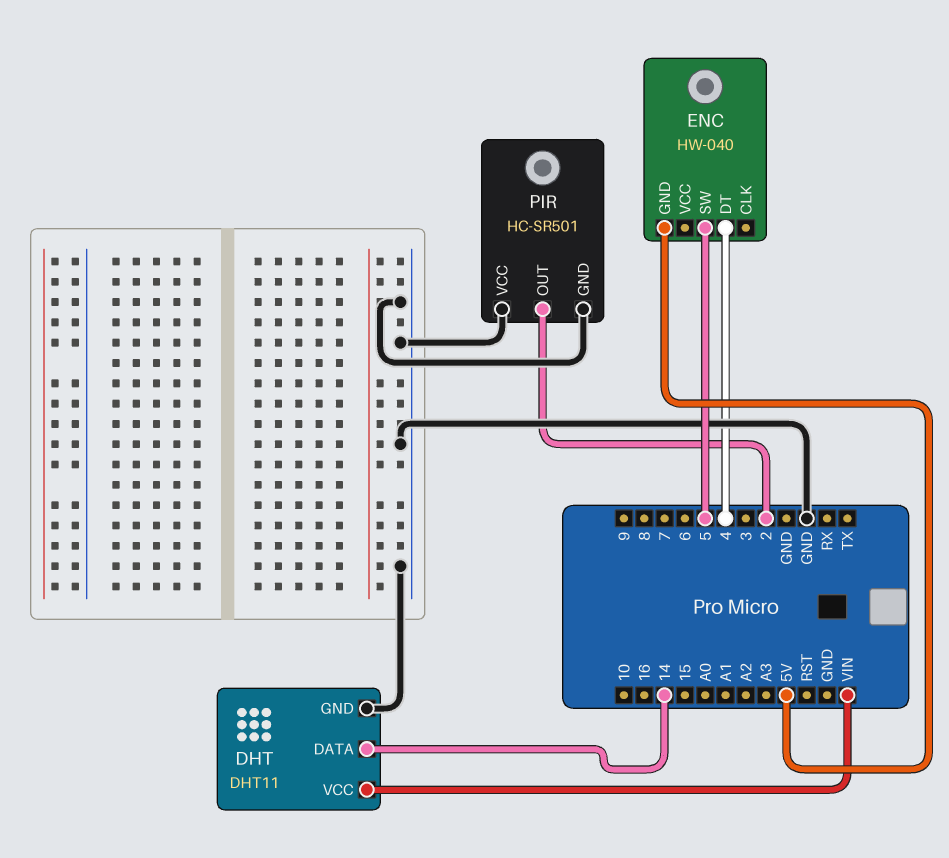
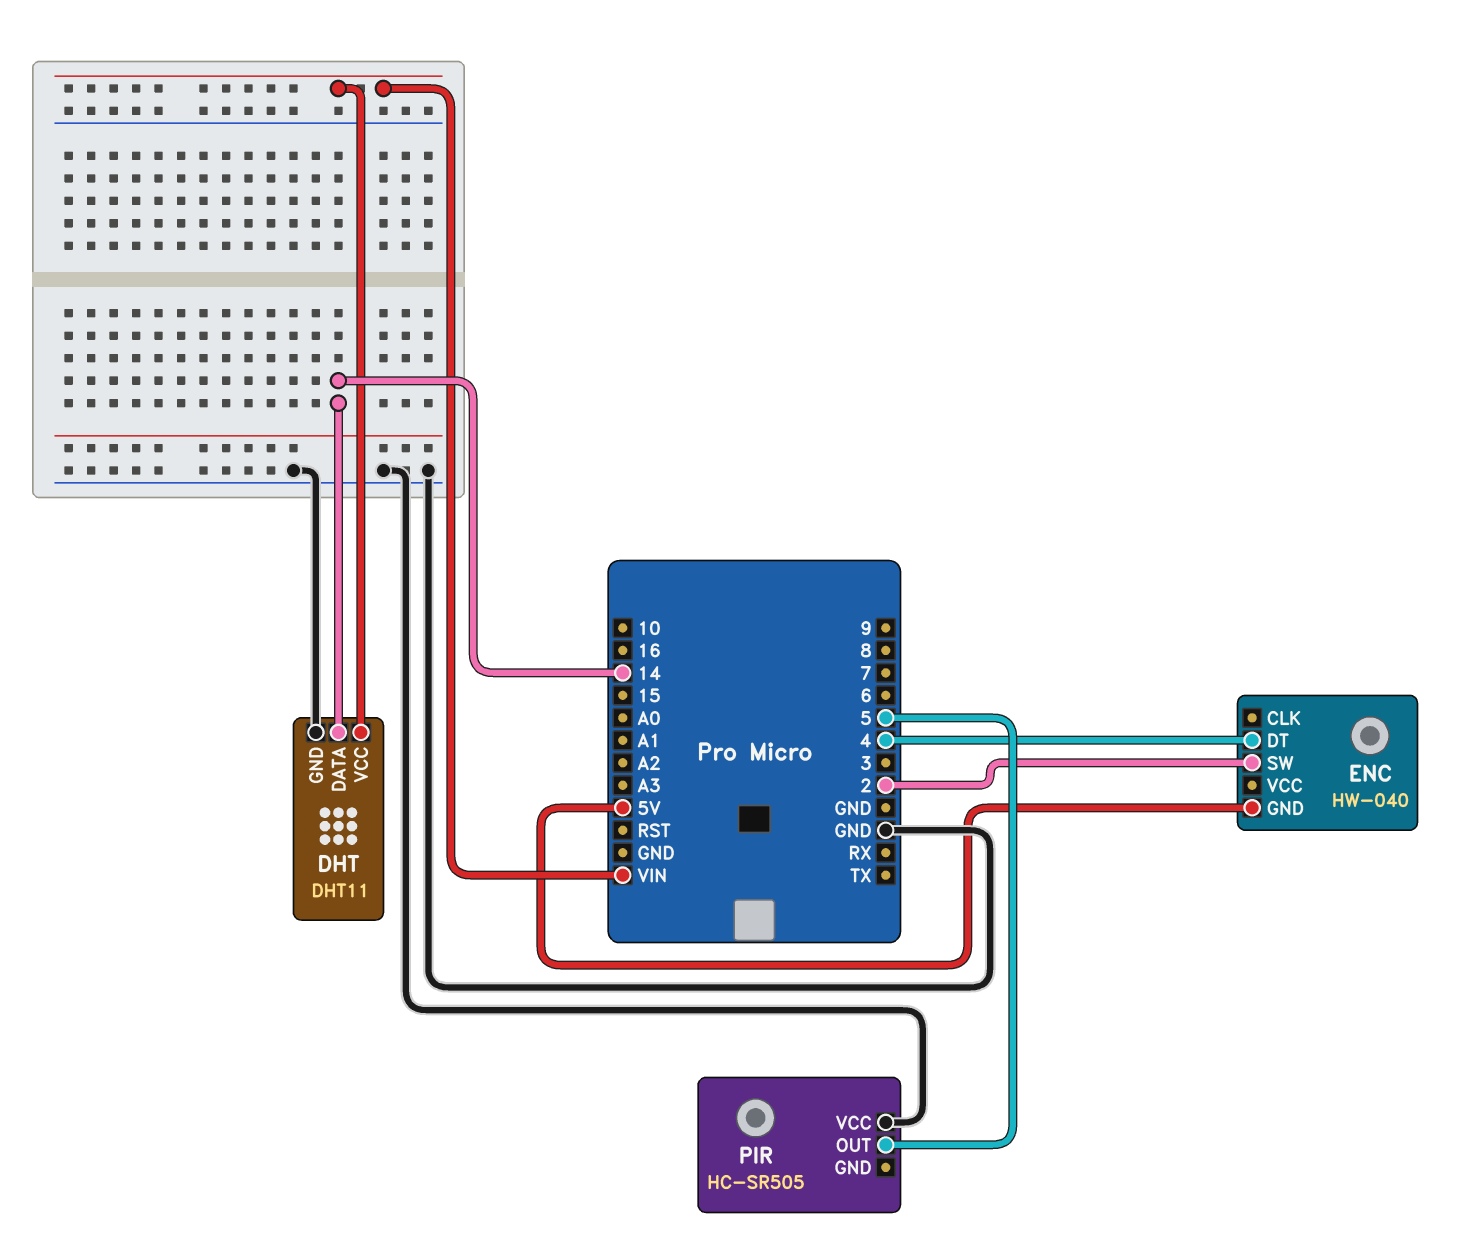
ENC pin SW: 5 -> 2
PIR: HC-SR501 -> HC-SR505
PIR pin GND: GND -> none
PIR pin OUT: 2 -> 5

